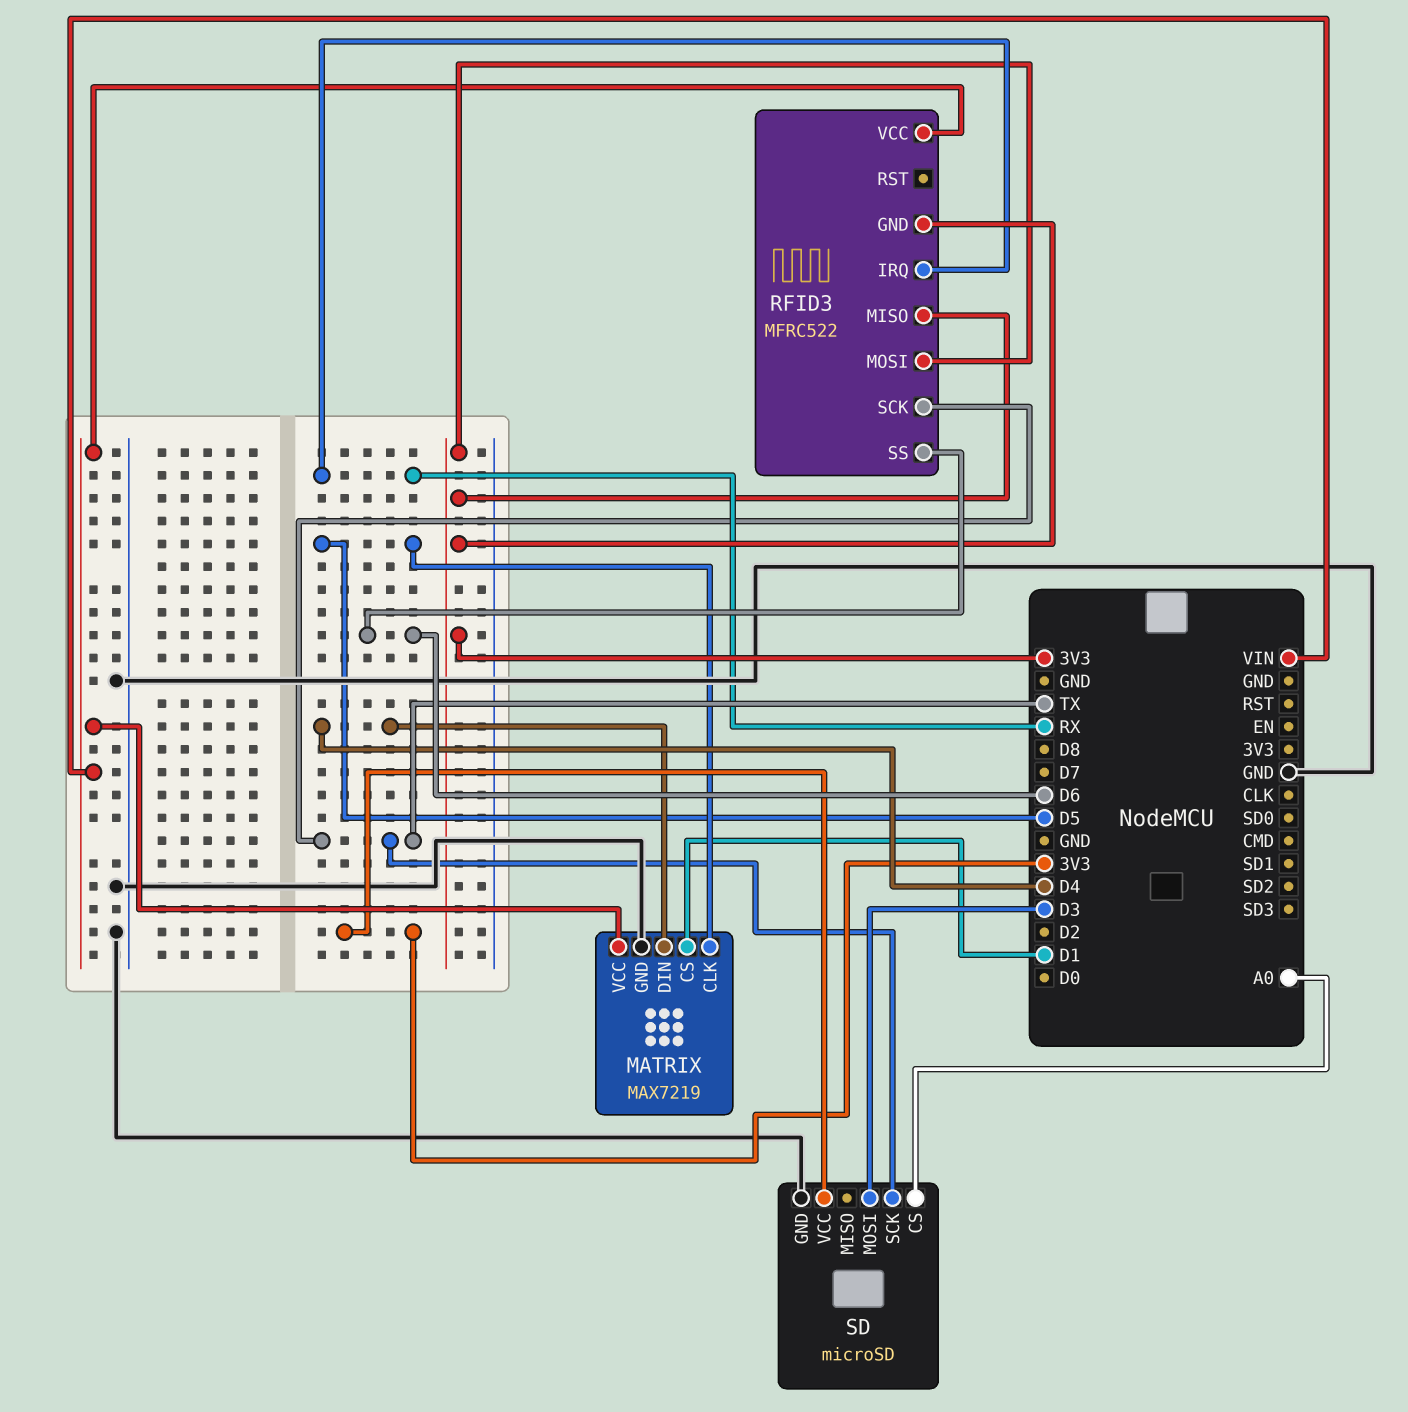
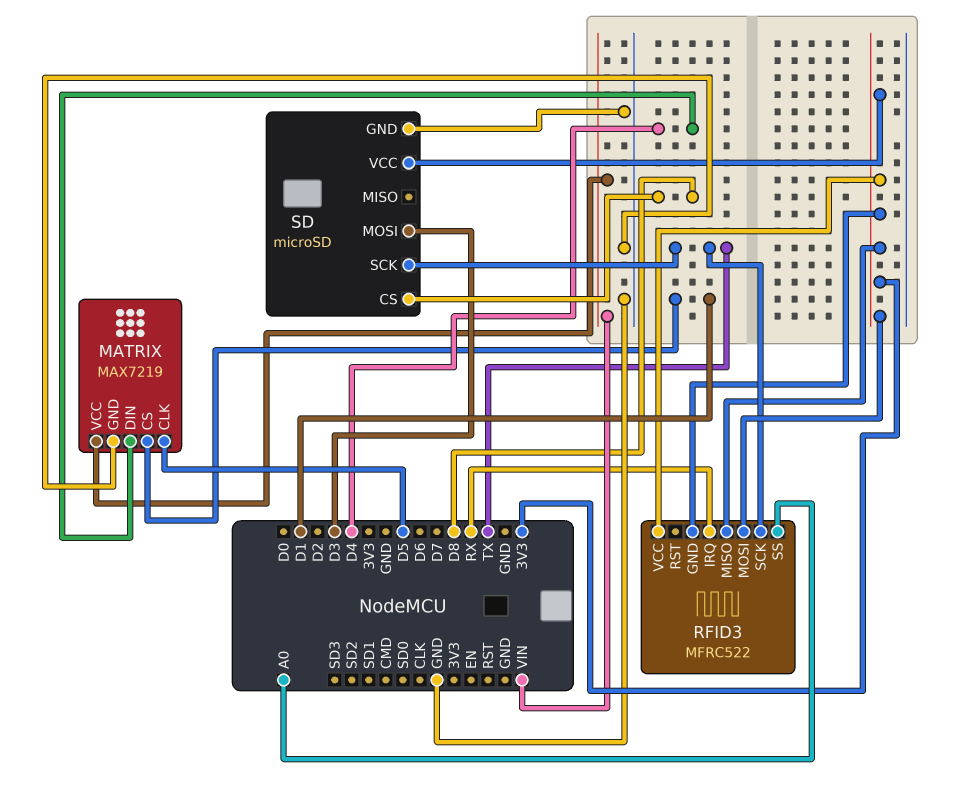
RFID3 pin SS: D6 -> A0
RFID3 pin VCC: VIN -> 3V3
SD pin CS: A0 -> D8

